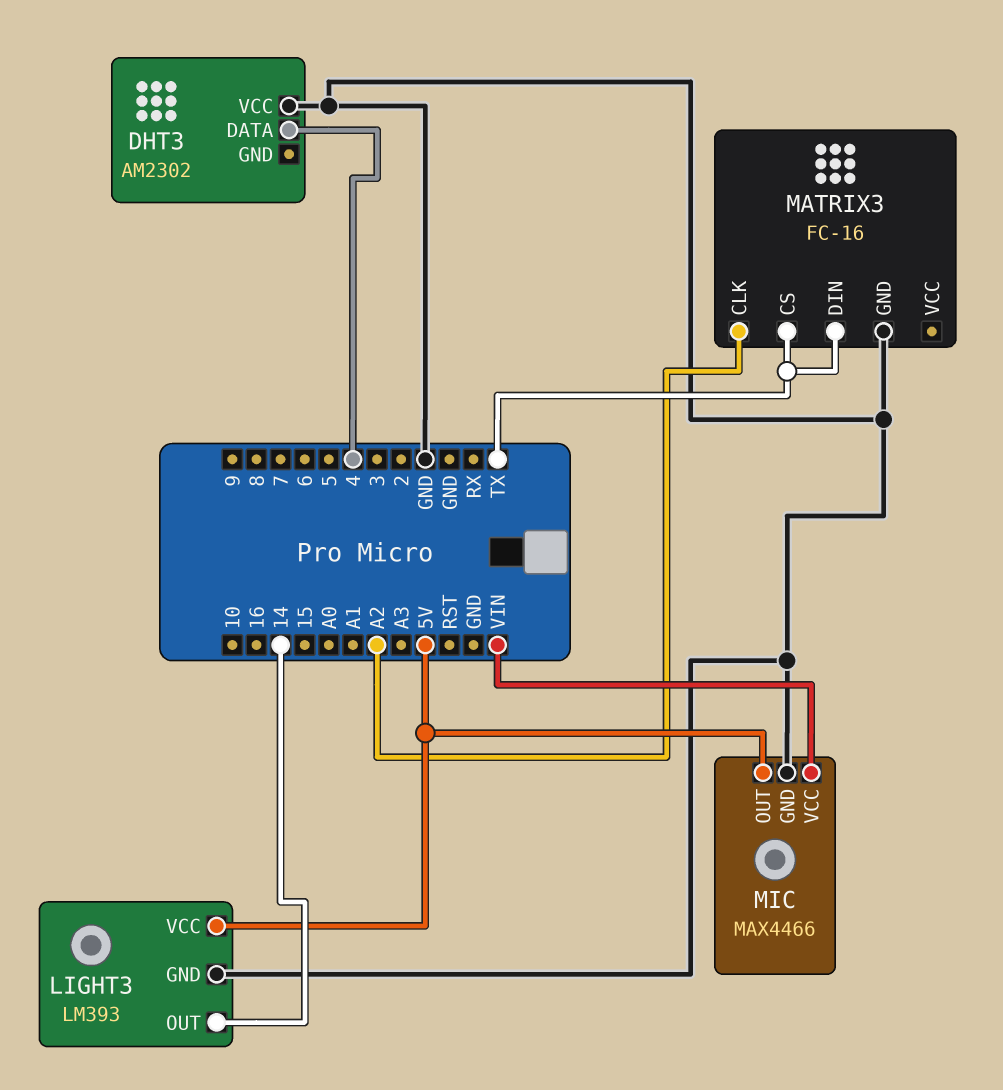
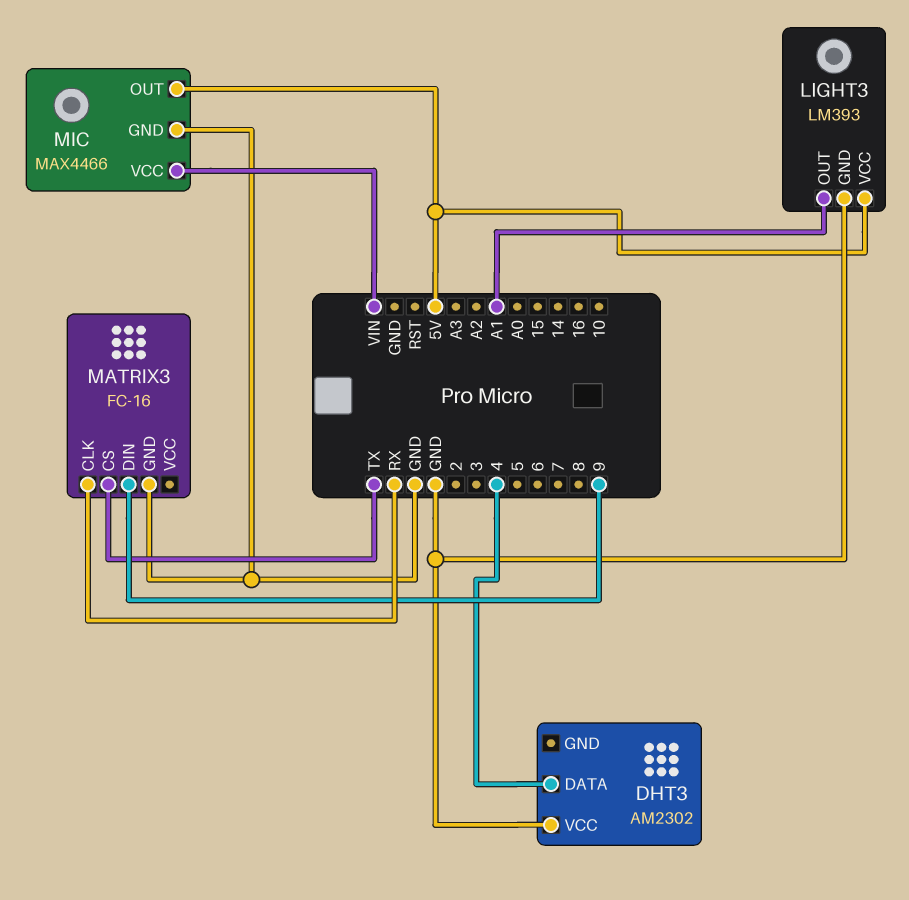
LIGHT3 pin OUT: 14 -> A1
MATRIX3 pin CLK: A2 -> RX
MATRIX3 pin DIN: TX -> 9

